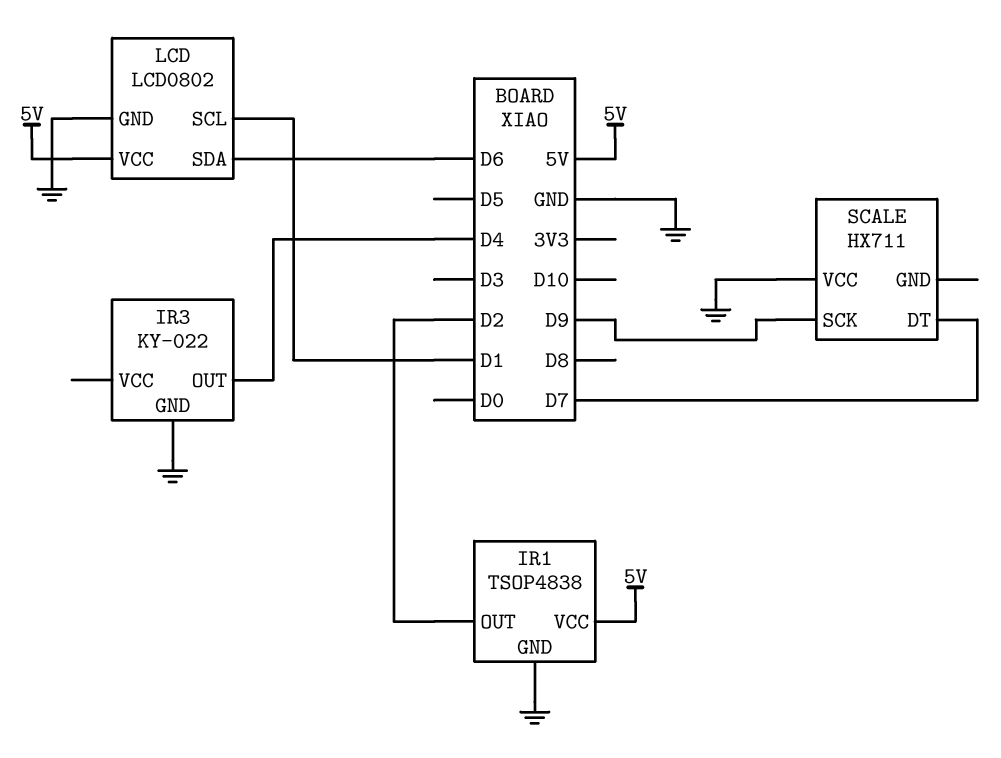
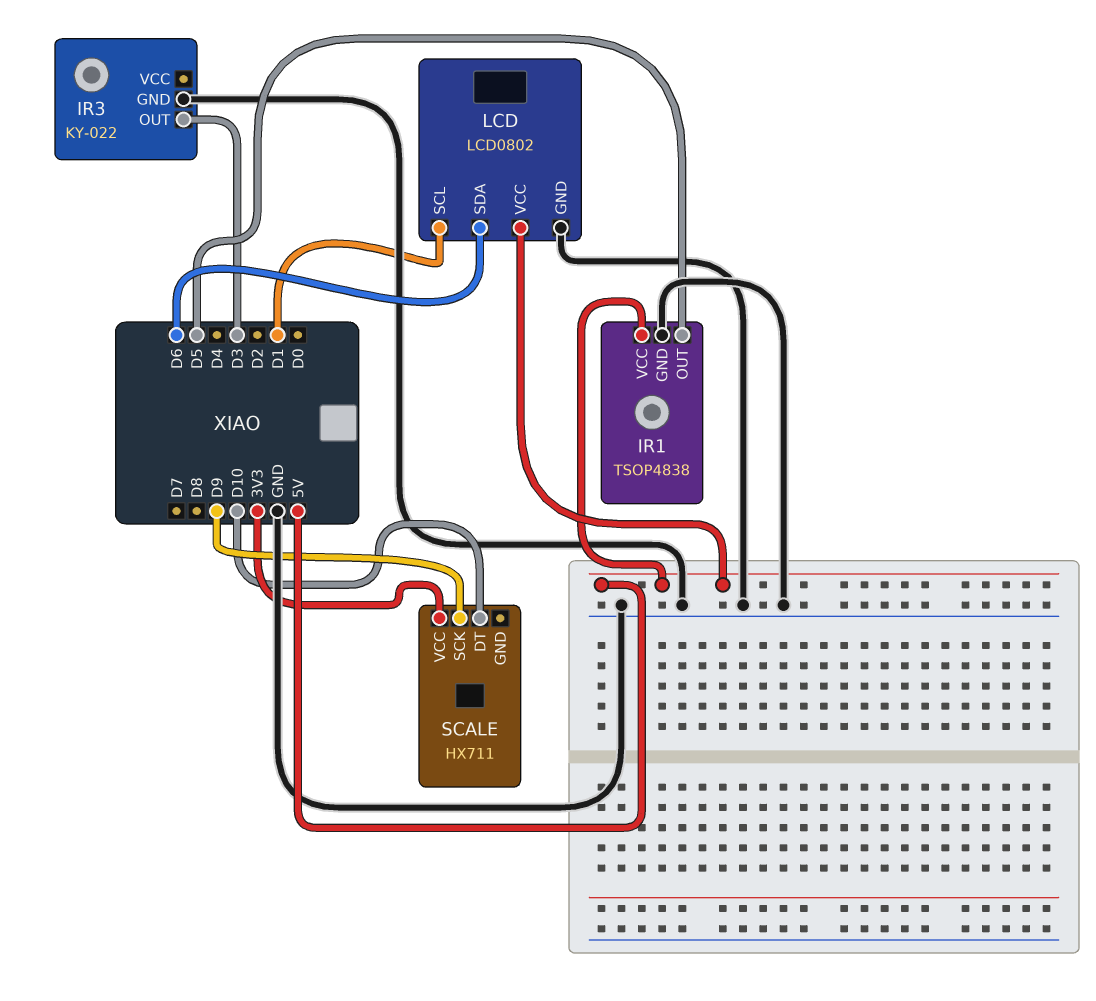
IR1 pin OUT: D2 -> D5
IR3 pin OUT: D4 -> D3
SCALE pin DT: D7 -> D10
SCALE pin VCC: GND -> 3V3

